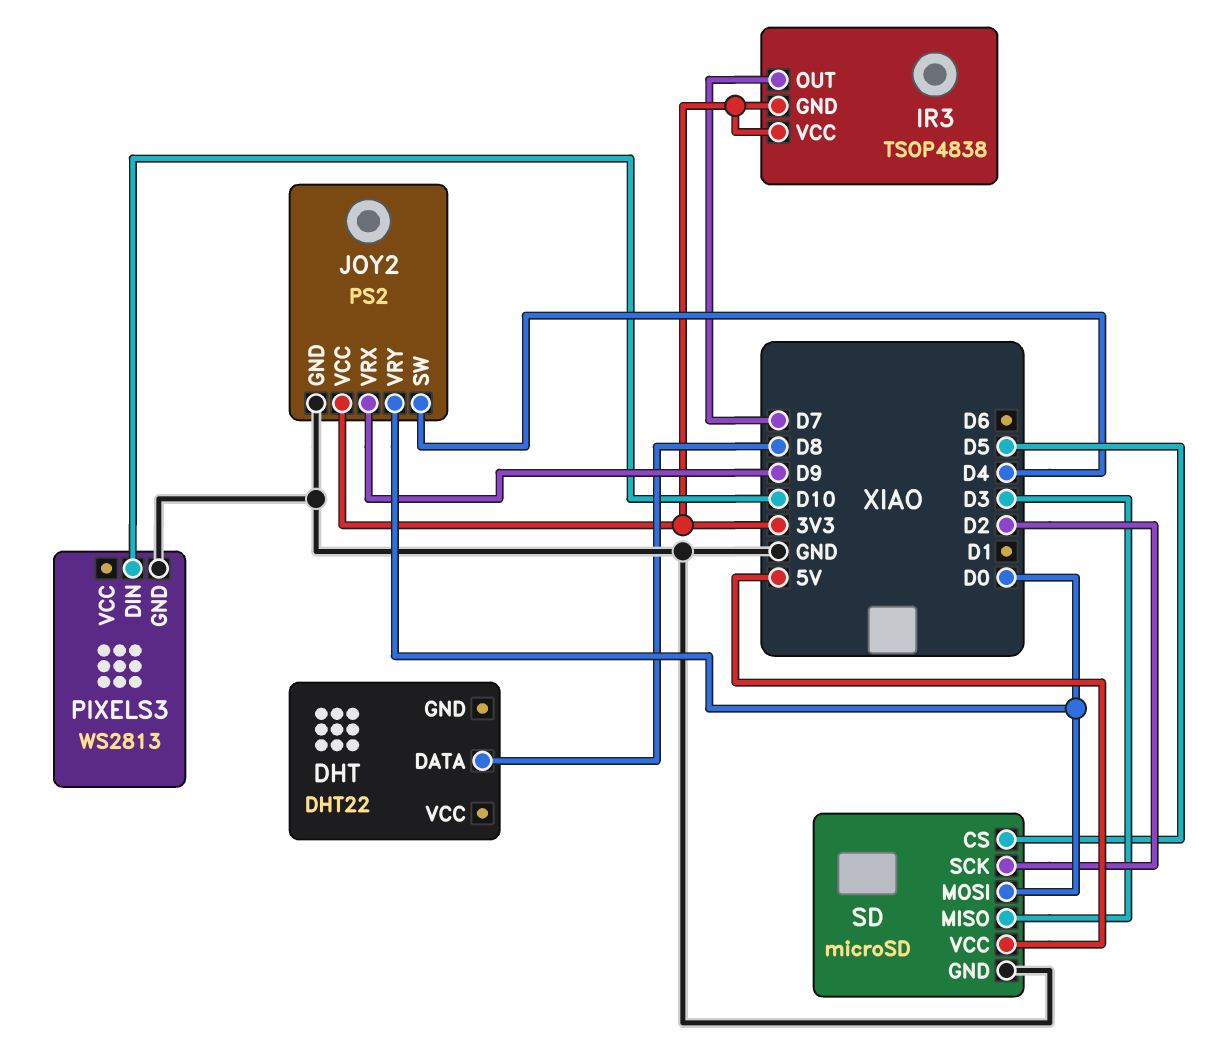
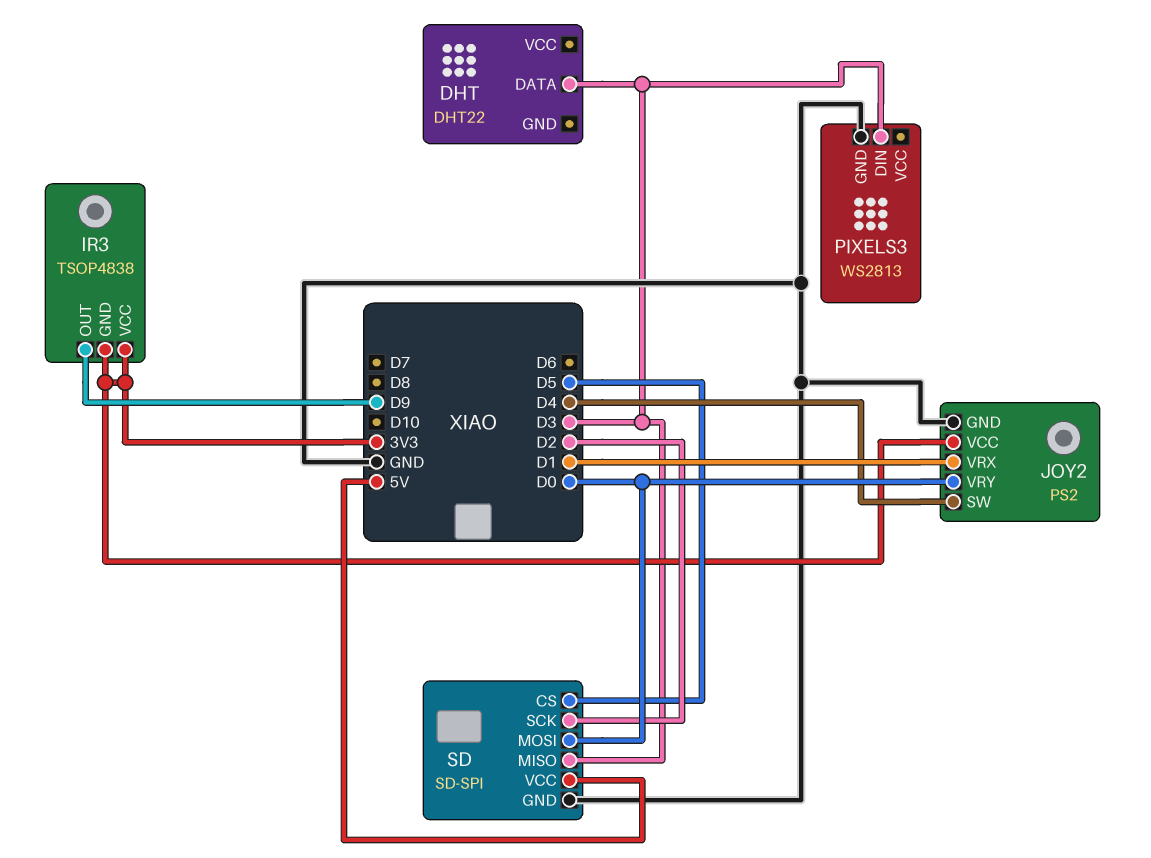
DHT pin DATA: D8 -> D3
IR3 pin OUT: D7 -> D9
JOY2 pin VRX: D9 -> D1
PIXELS3 pin DIN: D10 -> D3
SD: microSD -> SD-SPI

